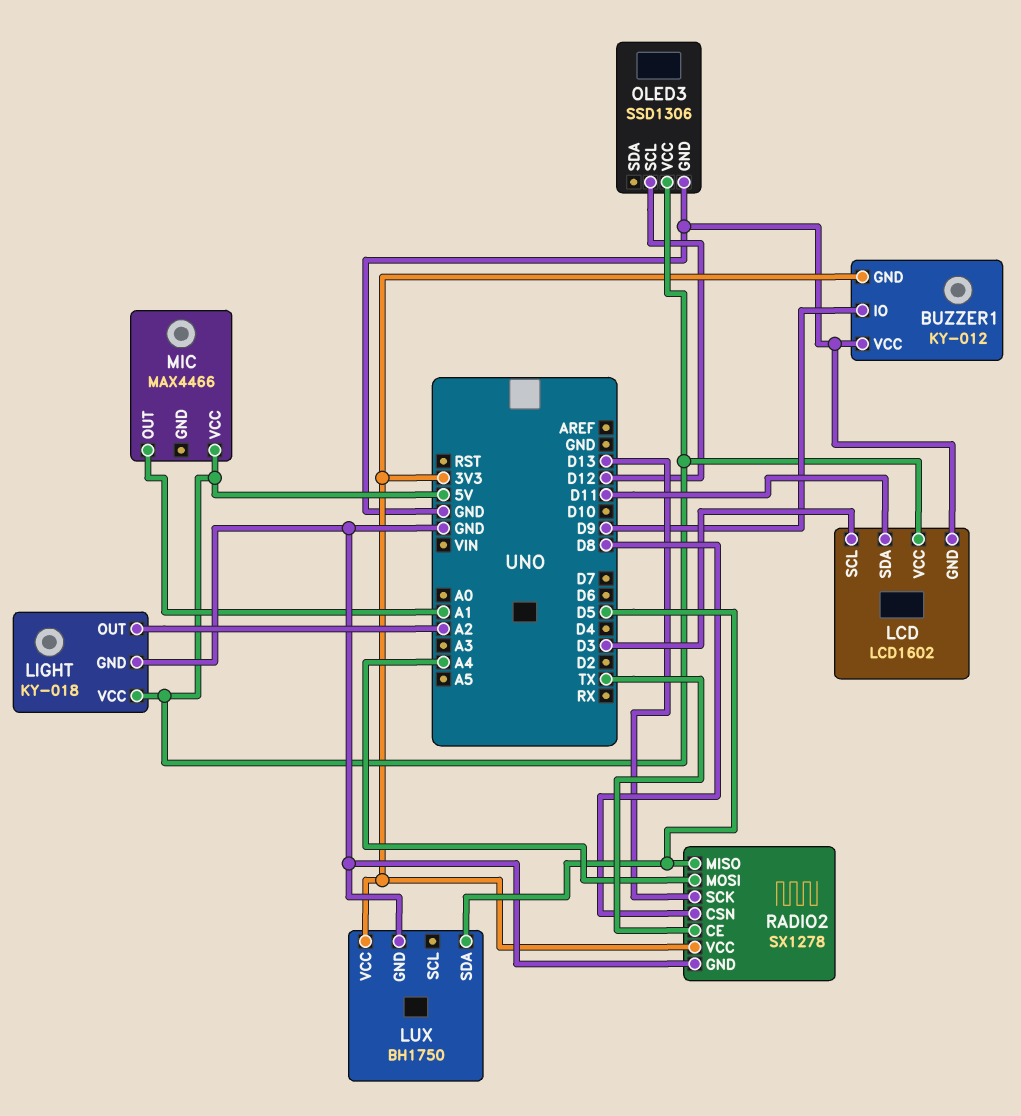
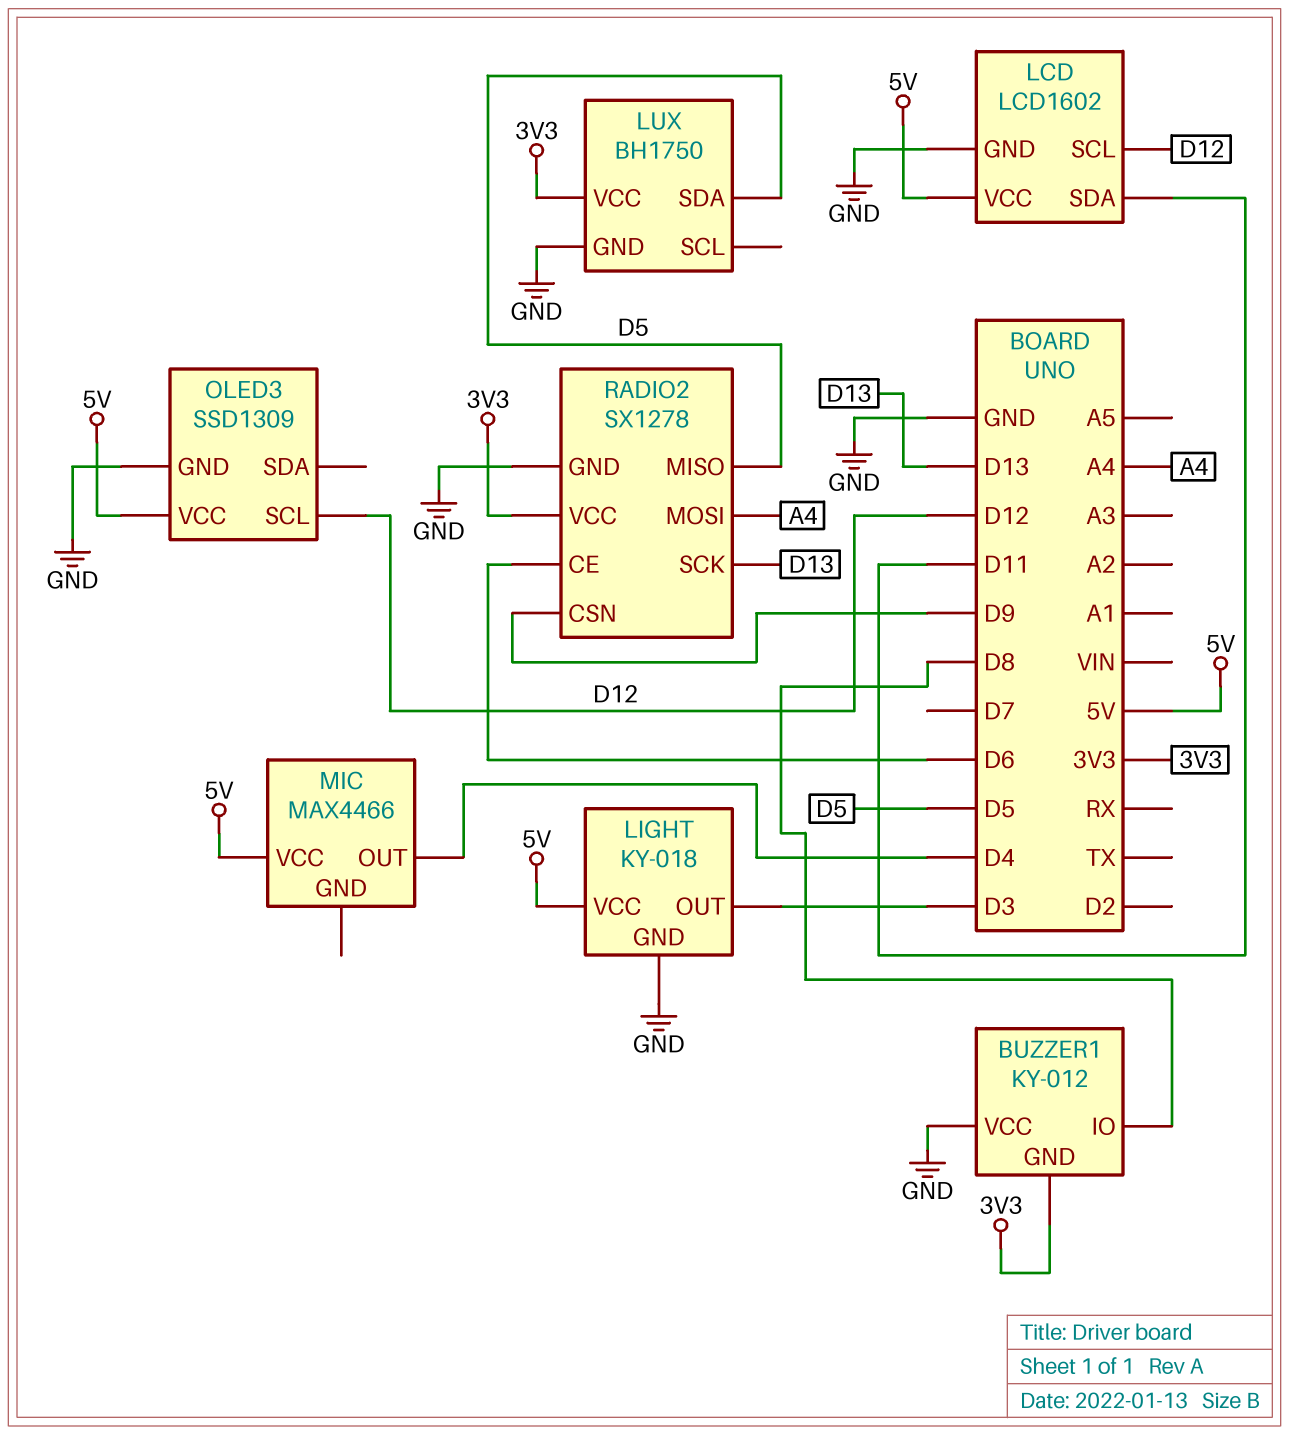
BUZZER1 pin IO: D9 -> D8
LCD pin SCL: D3 -> D12
LIGHT pin OUT: A2 -> D3
MIC pin OUT: A1 -> D4
OLED3: SSD1306 -> SSD1309
RADIO2 pin CE: TX -> D6
RADIO2 pin CSN: D8 -> D9

